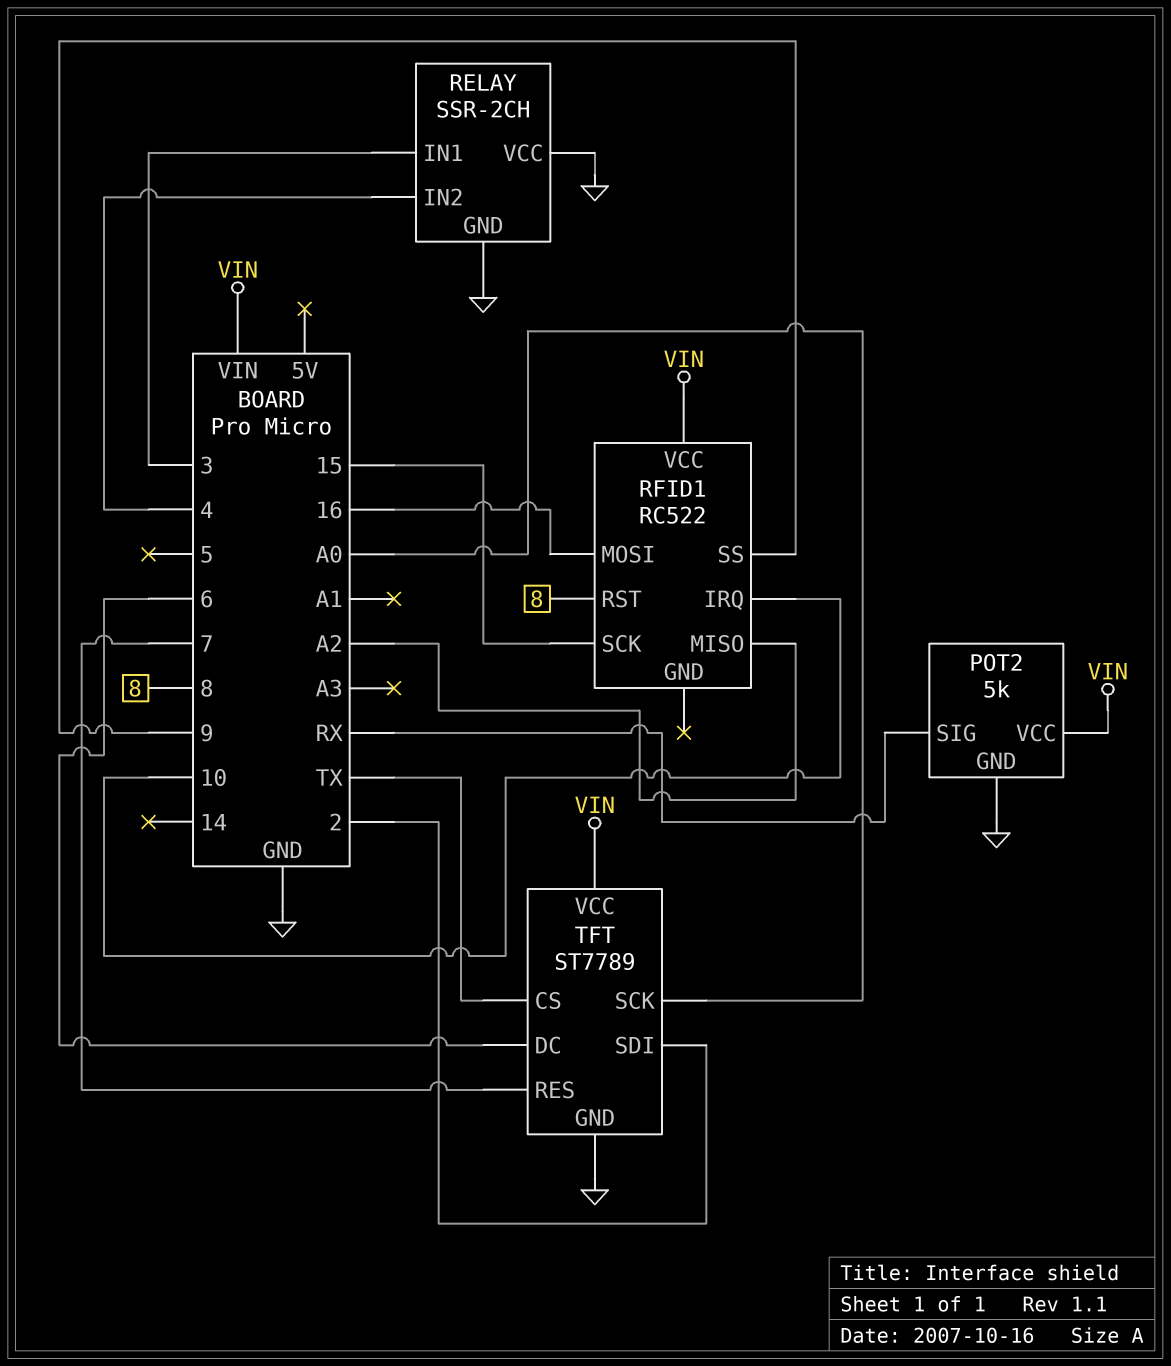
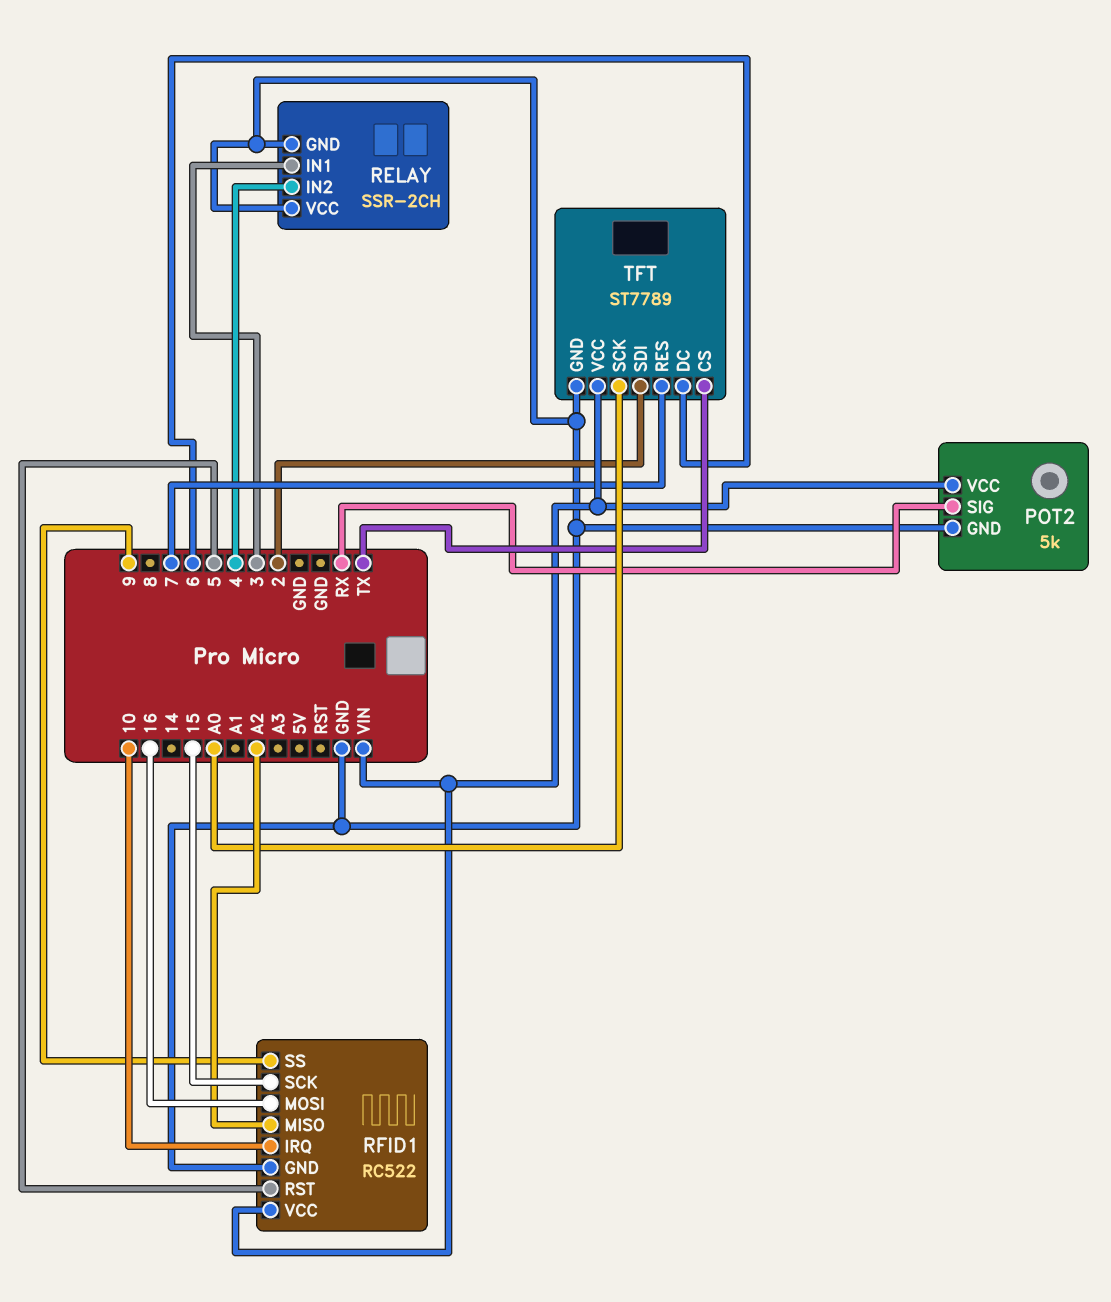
RFID1 pin GND: none -> GND
RFID1 pin RST: 8 -> 5

